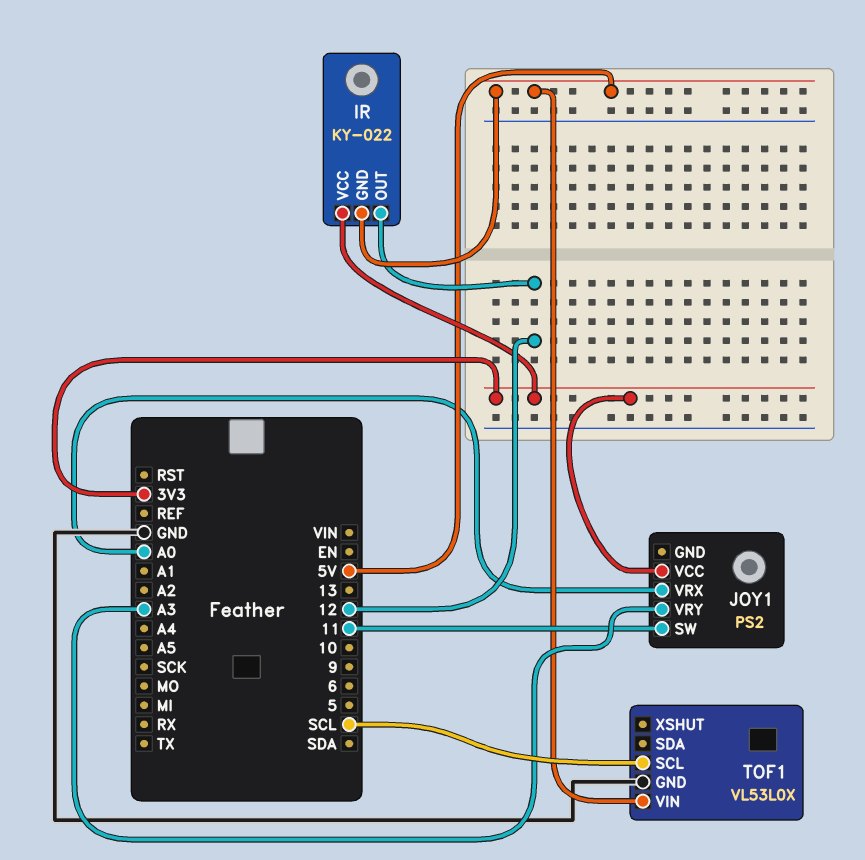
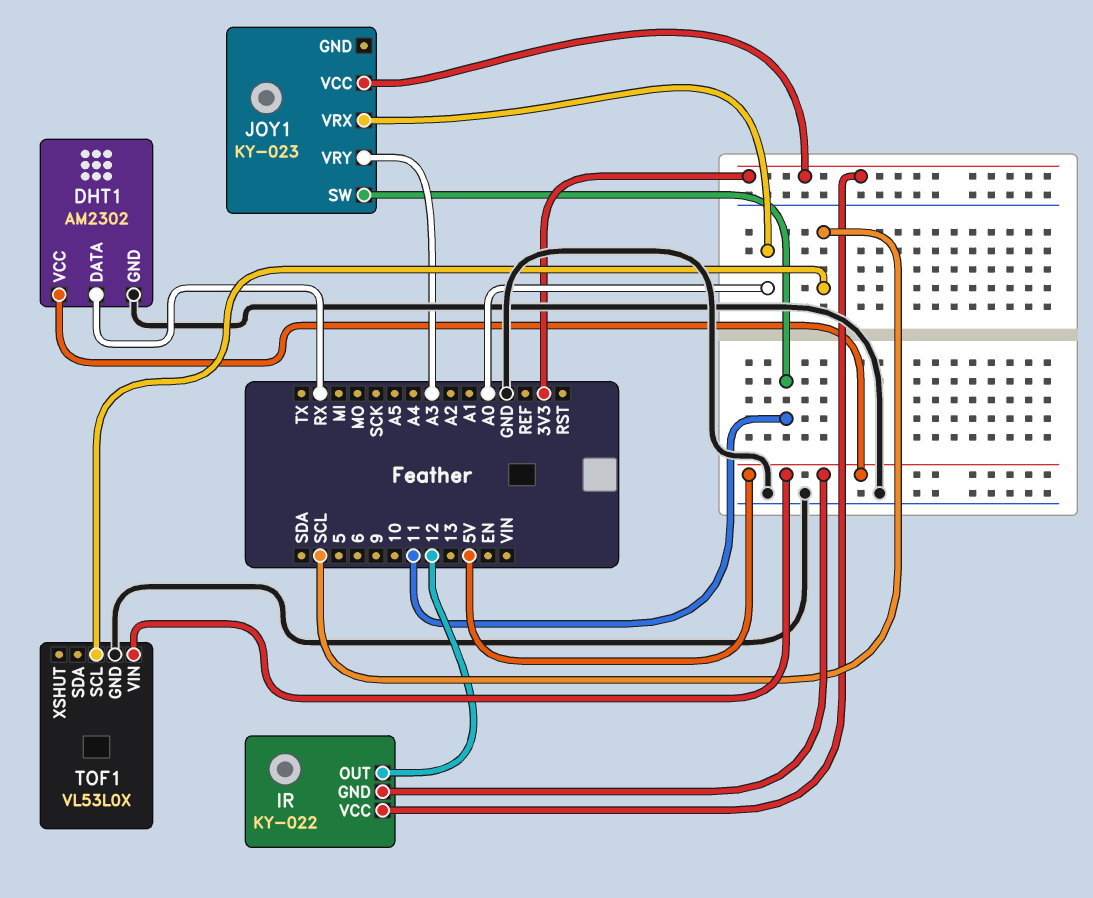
DHT1: none -> AM2302
DHT1 pin DATA: none -> RX
DHT1 pin GND: none -> GND
DHT1 pin VCC: none -> 5V
JOY1: PS2 -> KY-023

